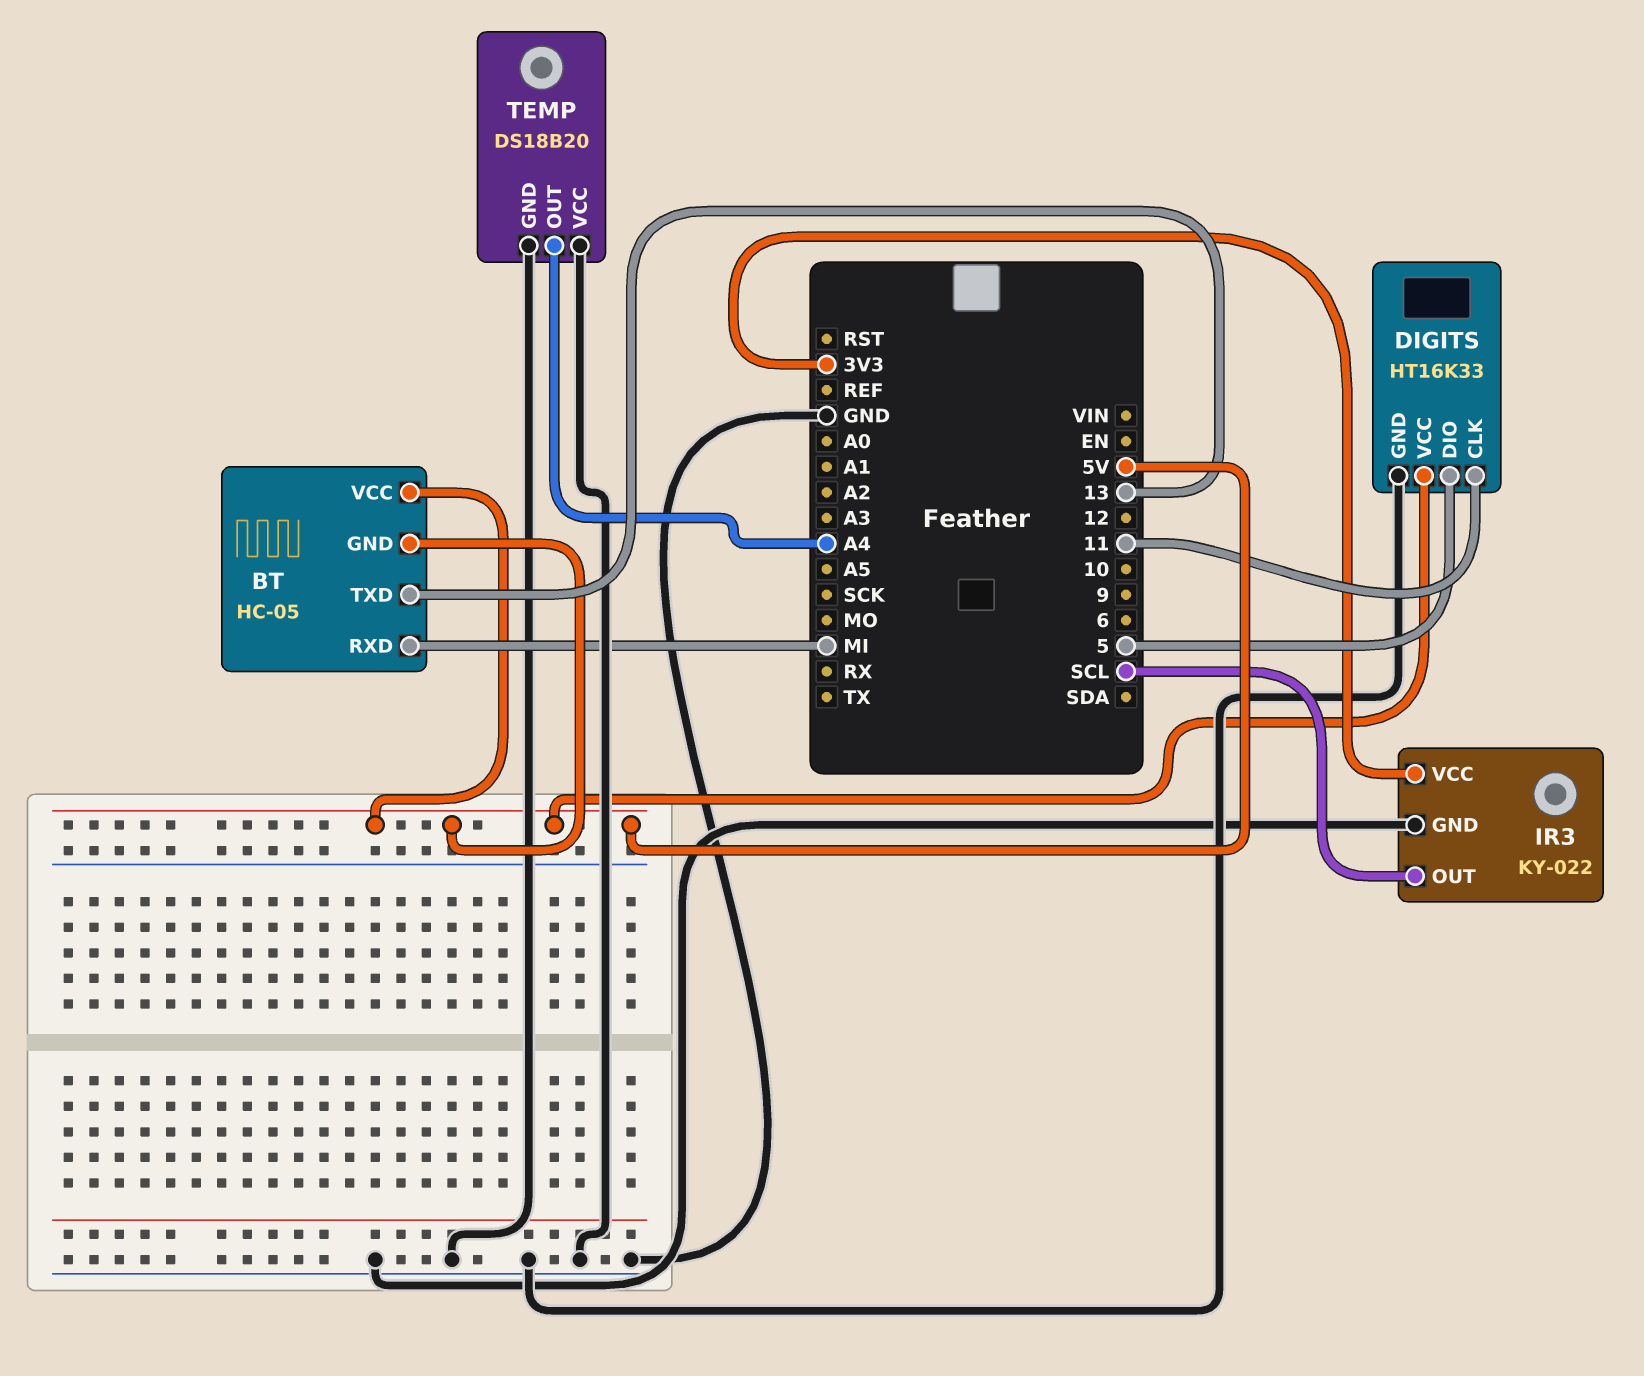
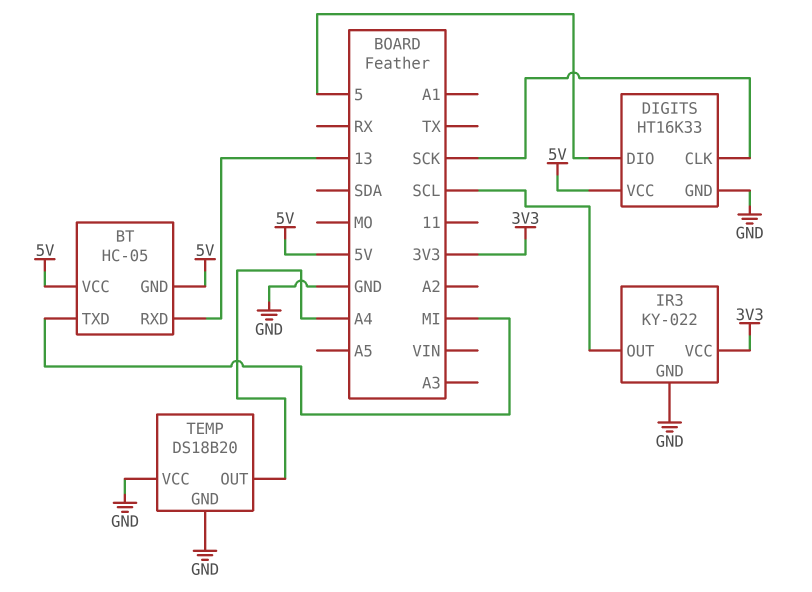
BT pin RXD: MI -> 13
BT pin TXD: 13 -> MI
DIGITS pin CLK: 11 -> SCK

